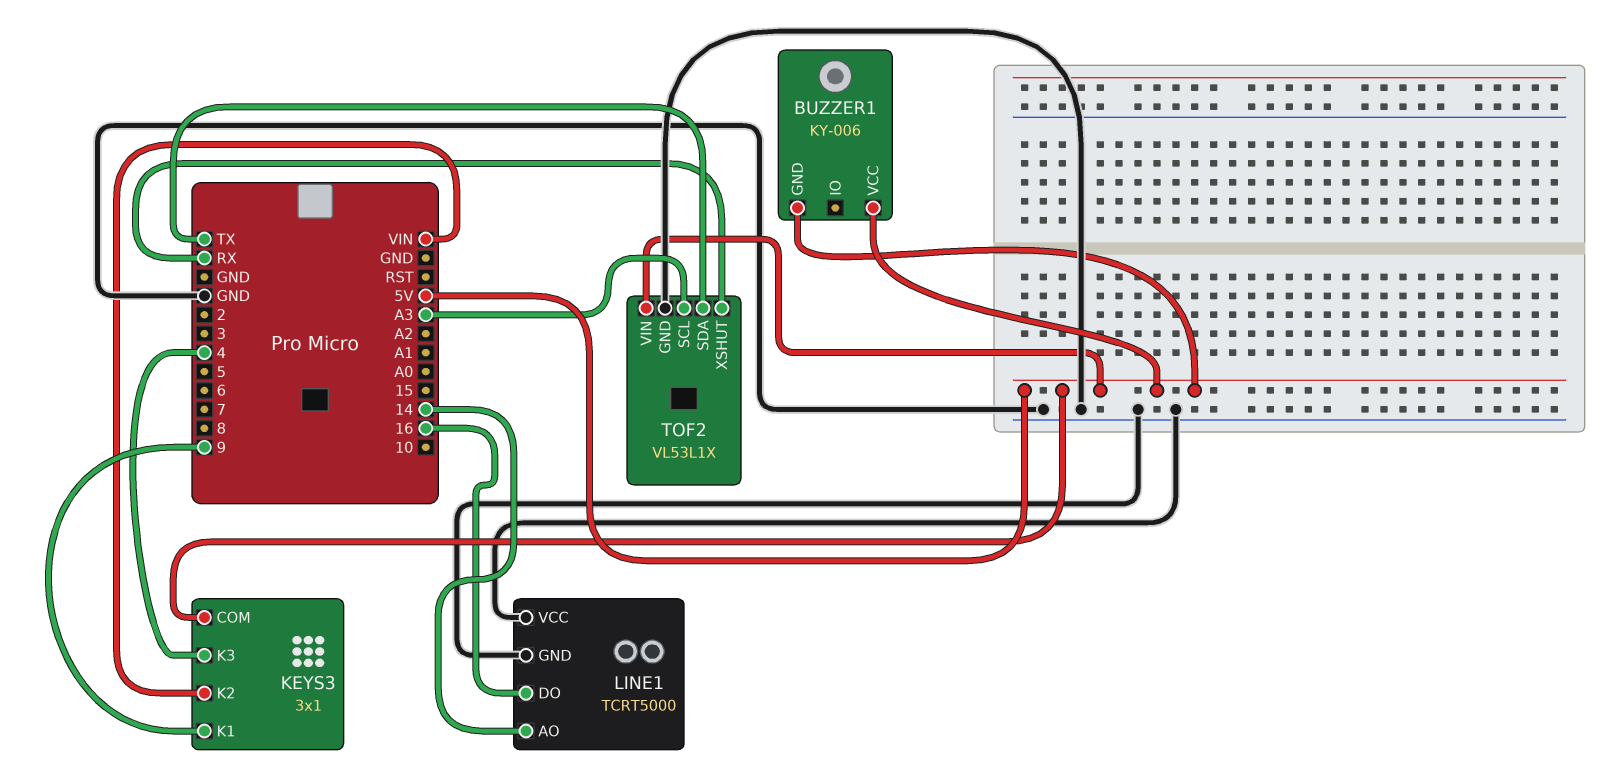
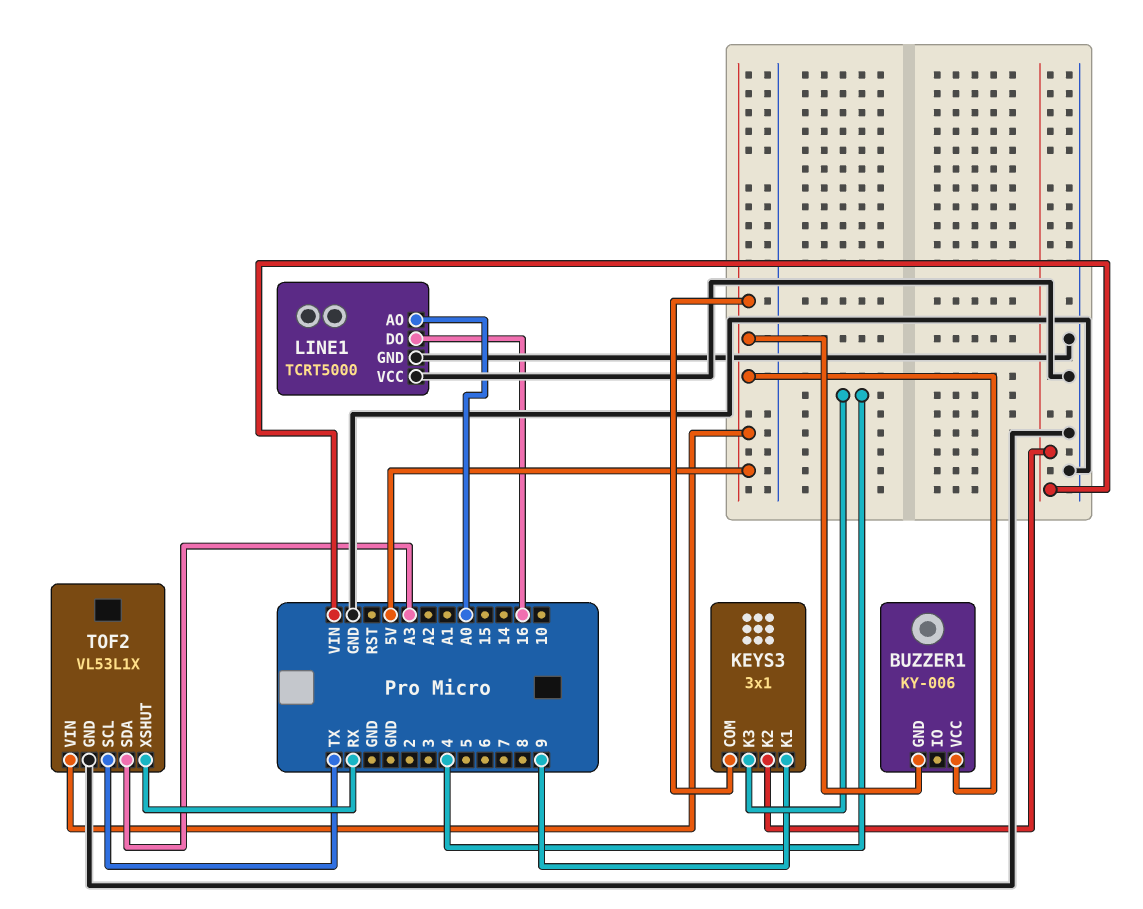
LINE1 pin AO: 14 -> A0
TOF2 pin SCL: A3 -> TX
TOF2 pin SDA: TX -> A3

